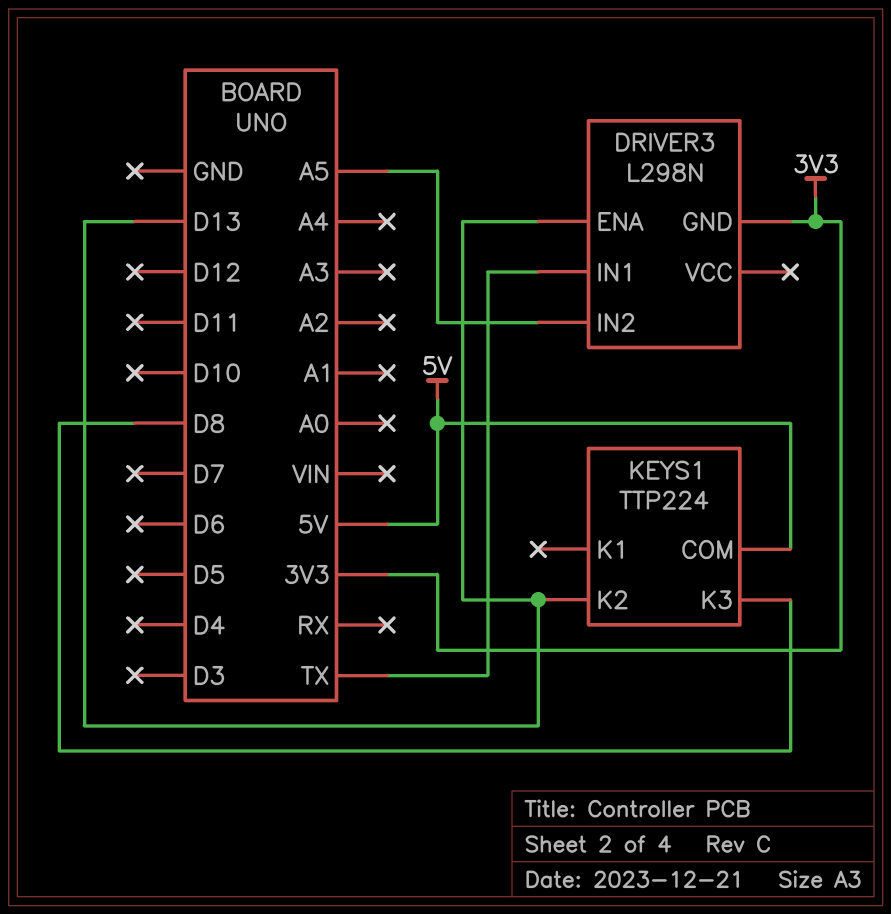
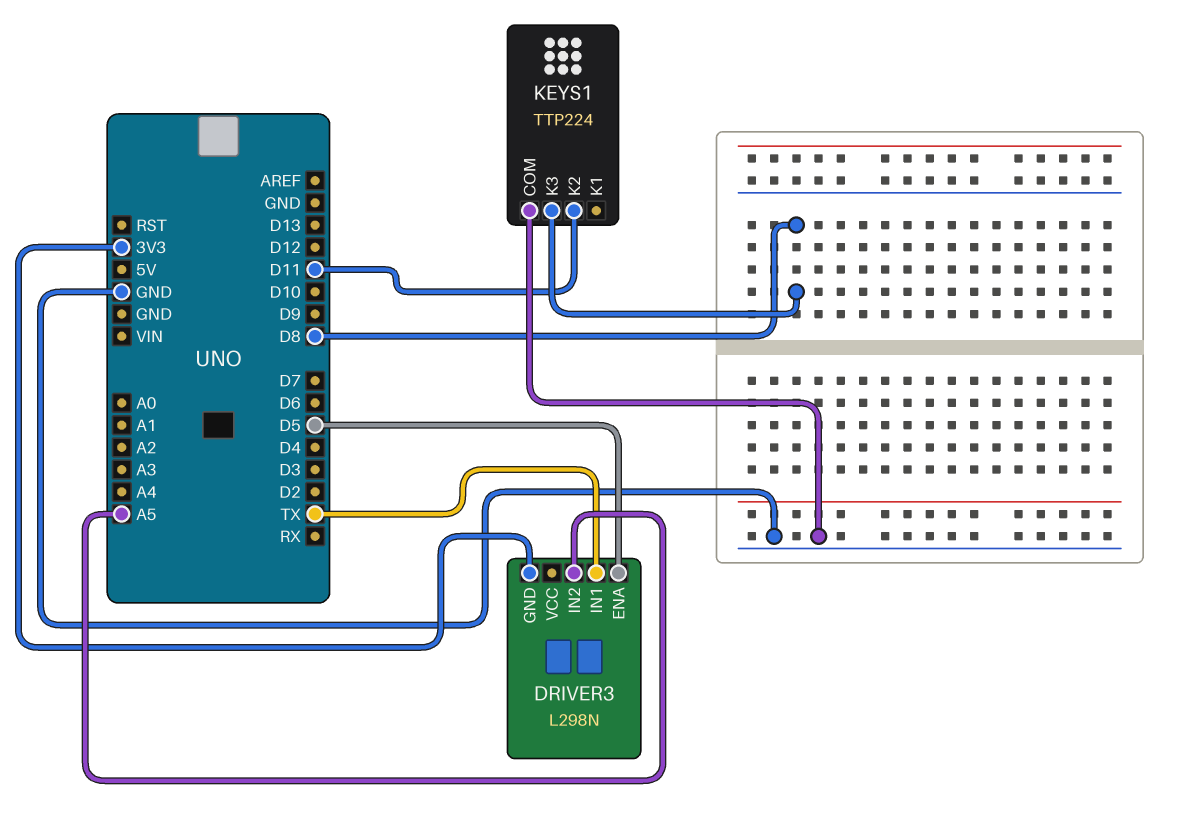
DRIVER3 pin ENA: D13 -> D5
KEYS1 pin COM: 5V -> GND
KEYS1 pin K2: D13 -> D11

